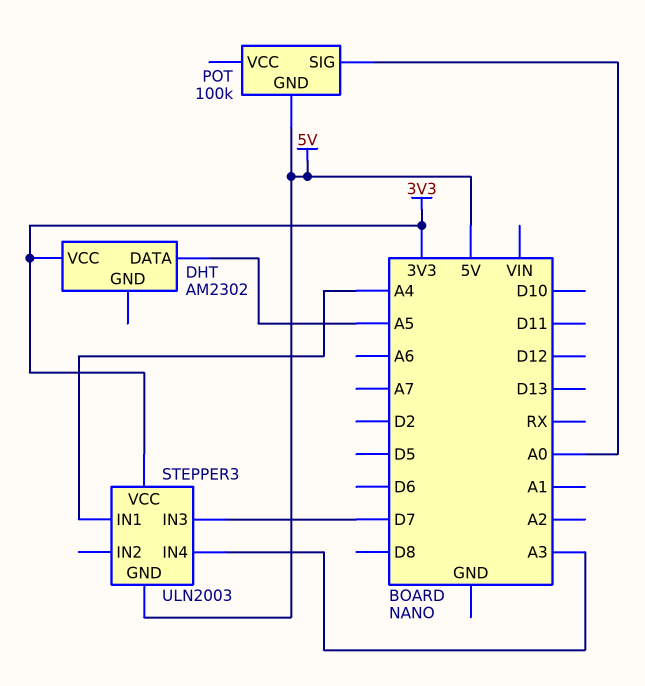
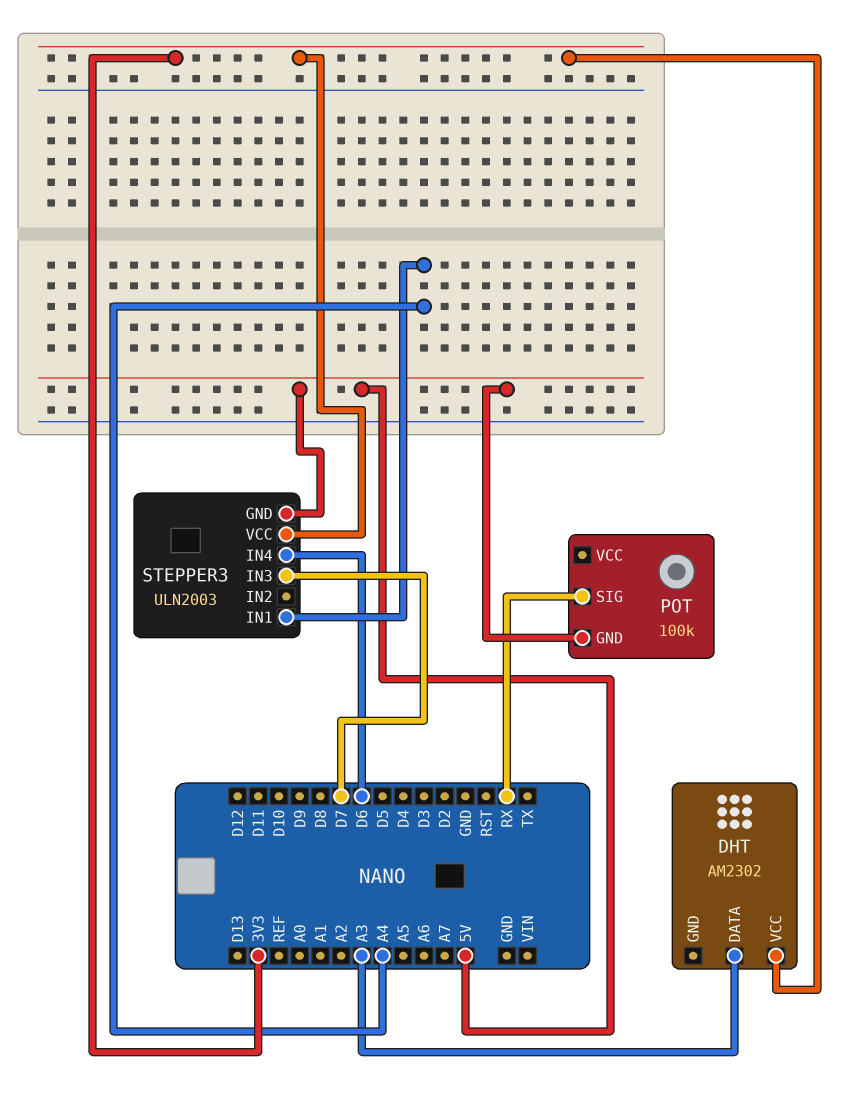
DHT pin DATA: A5 -> A3
POT pin SIG: A0 -> RX
STEPPER3 pin IN4: A3 -> D6

